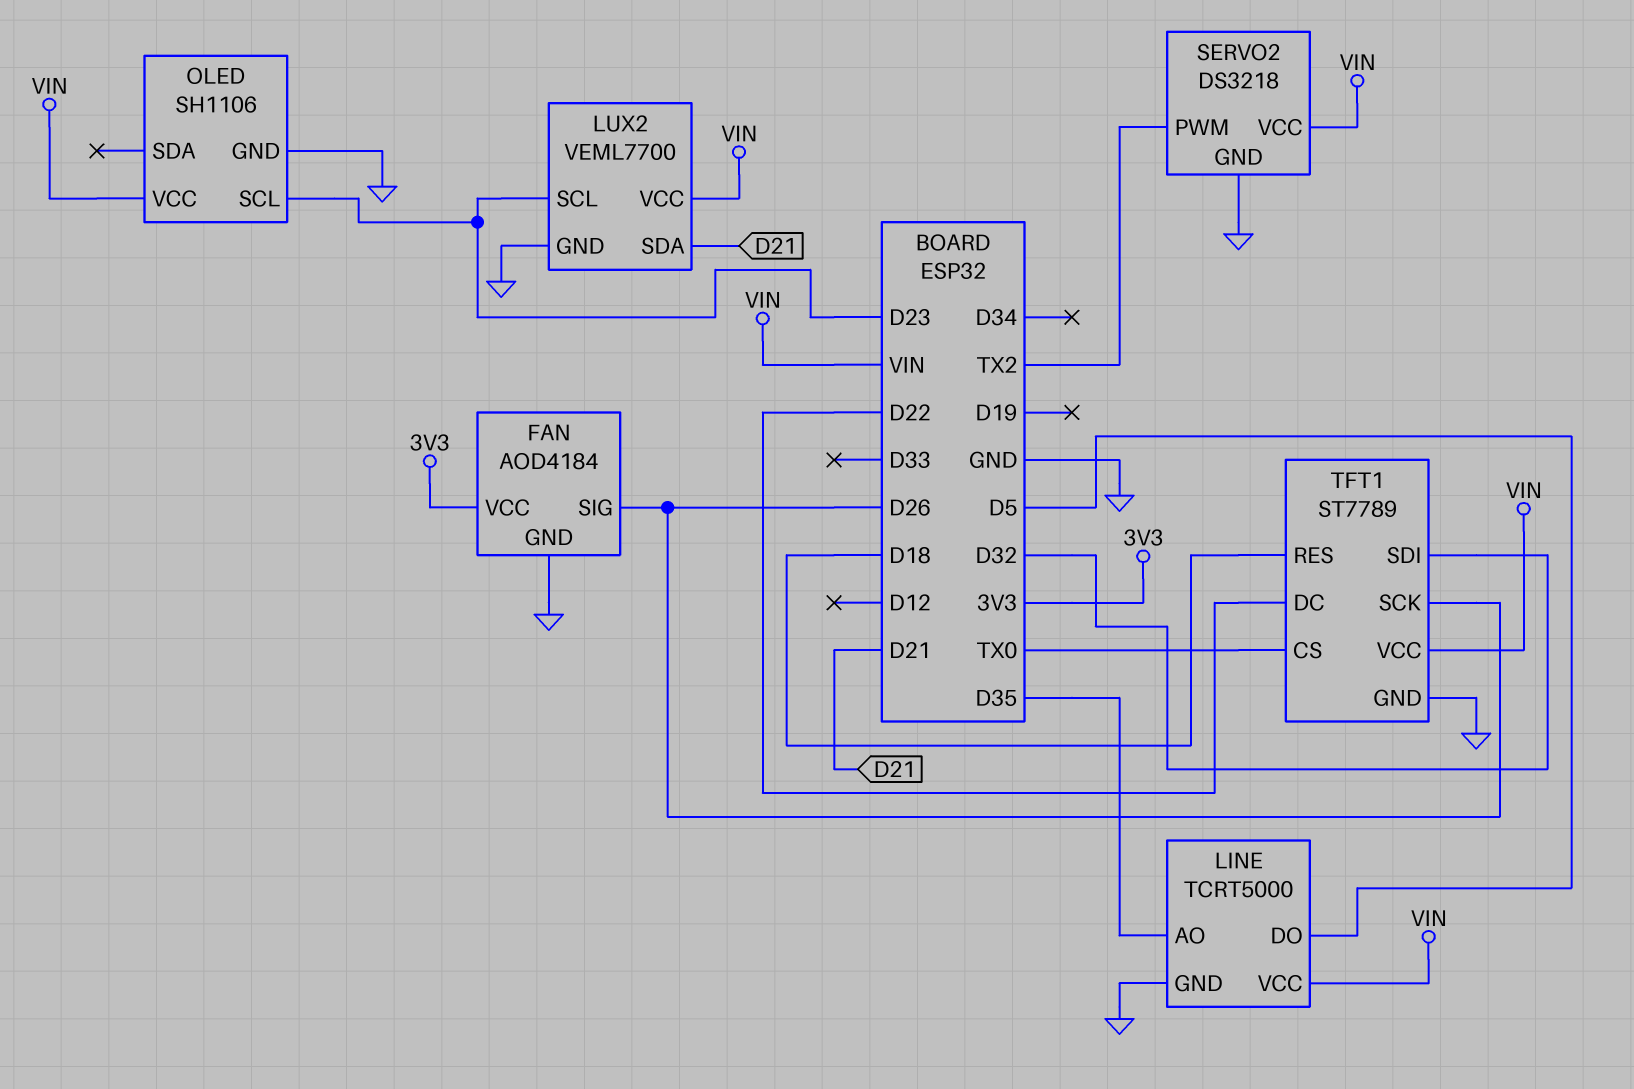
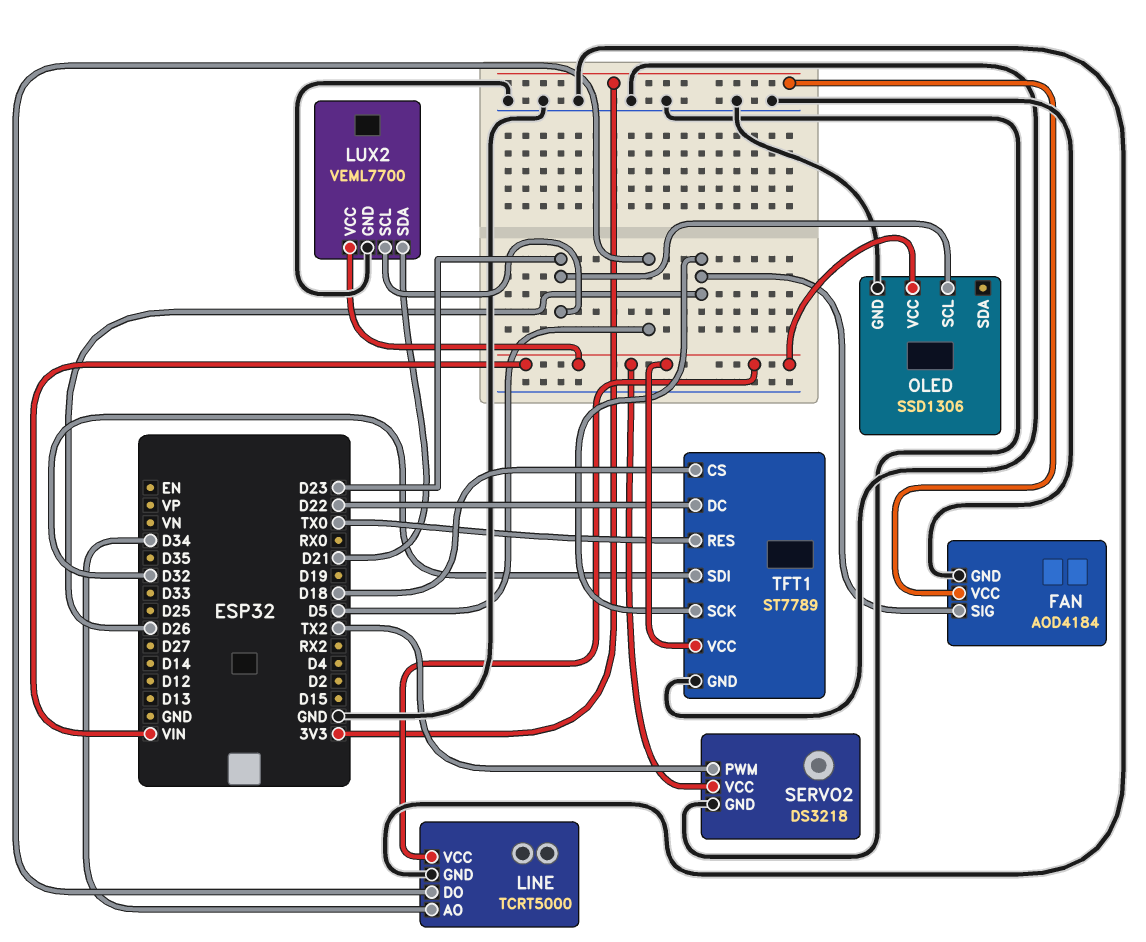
LINE pin AO: D35 -> D34
OLED: SH1106 -> SSD1306
TFT1 pin CS: TX0 -> D18
TFT1 pin RES: D18 -> TX0

